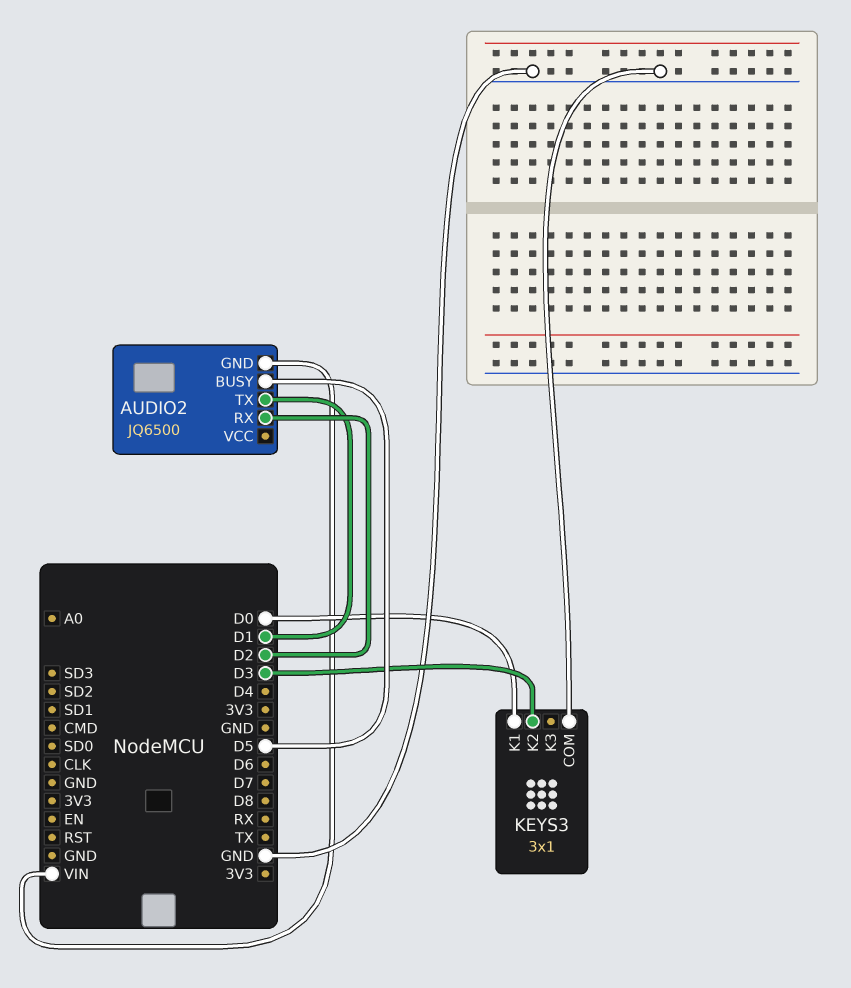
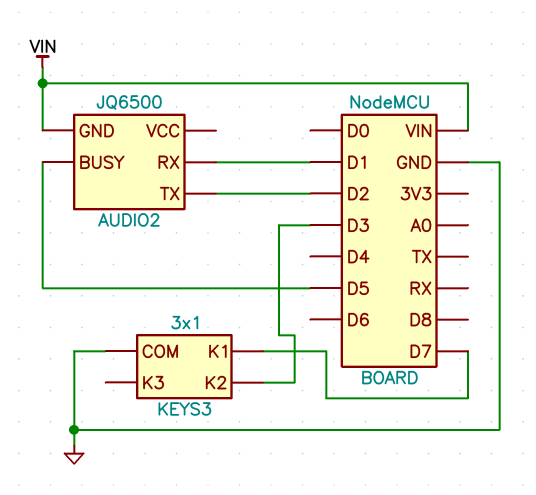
AUDIO2 pin RX: D2 -> D1
AUDIO2 pin TX: D1 -> D2
KEYS3 pin K1: D0 -> D7

